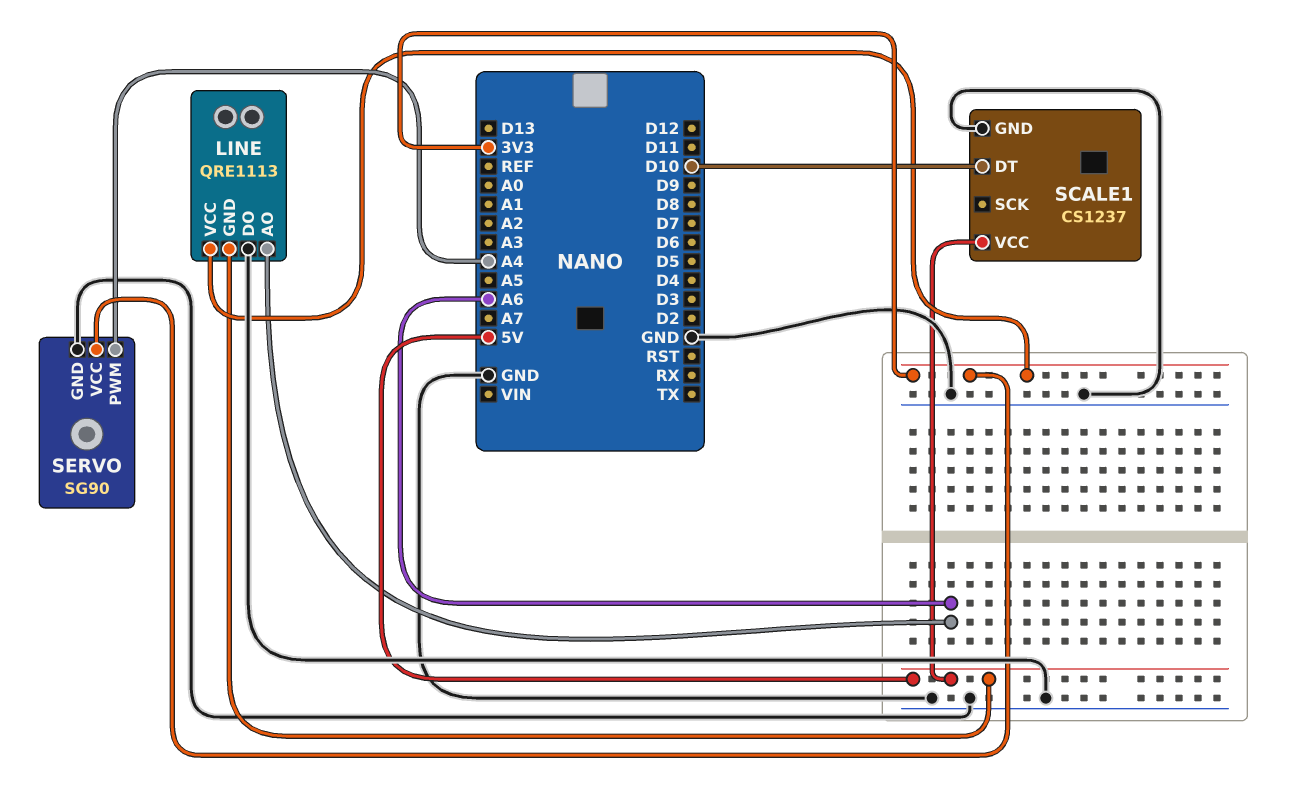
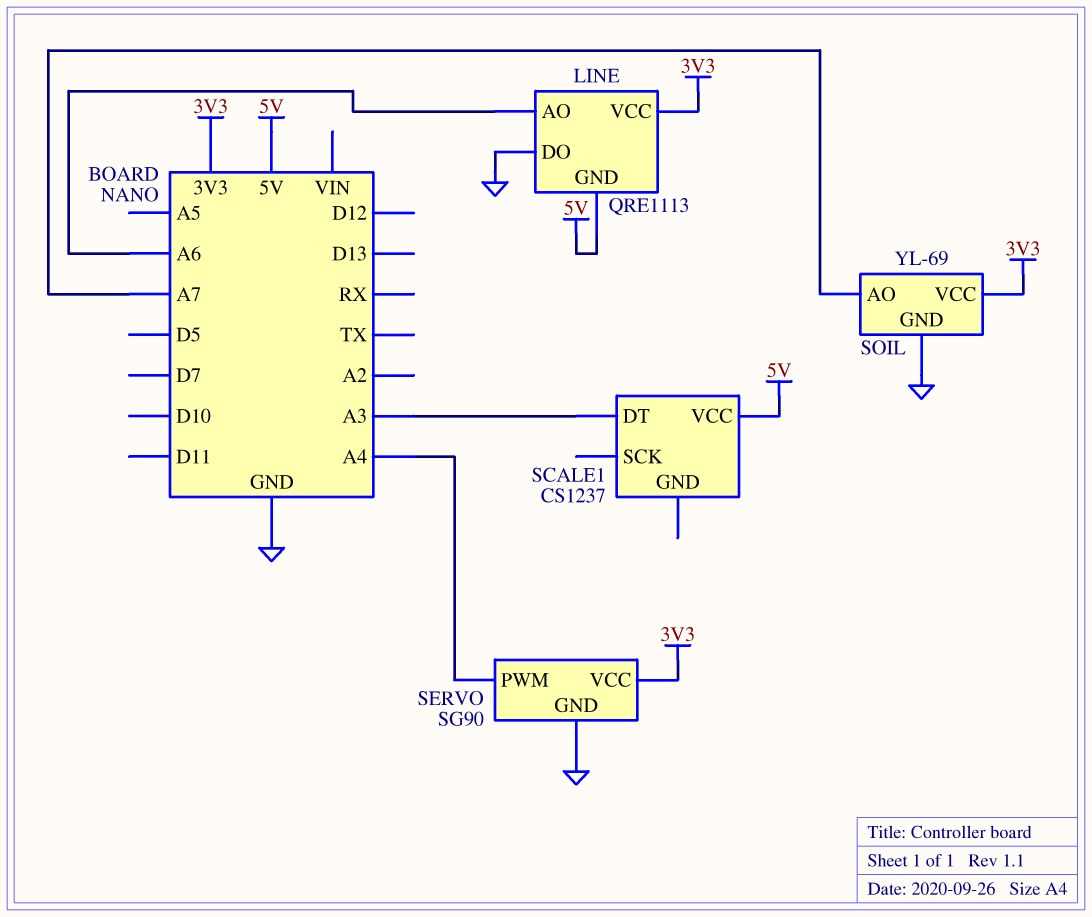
SCALE1 pin DT: D10 -> A3
SCALE1 pin GND: GND -> none
SOIL: none -> YL-69
SOIL pin AO: none -> A7
SOIL pin GND: none -> GND
SOIL pin VCC: none -> 3V3

